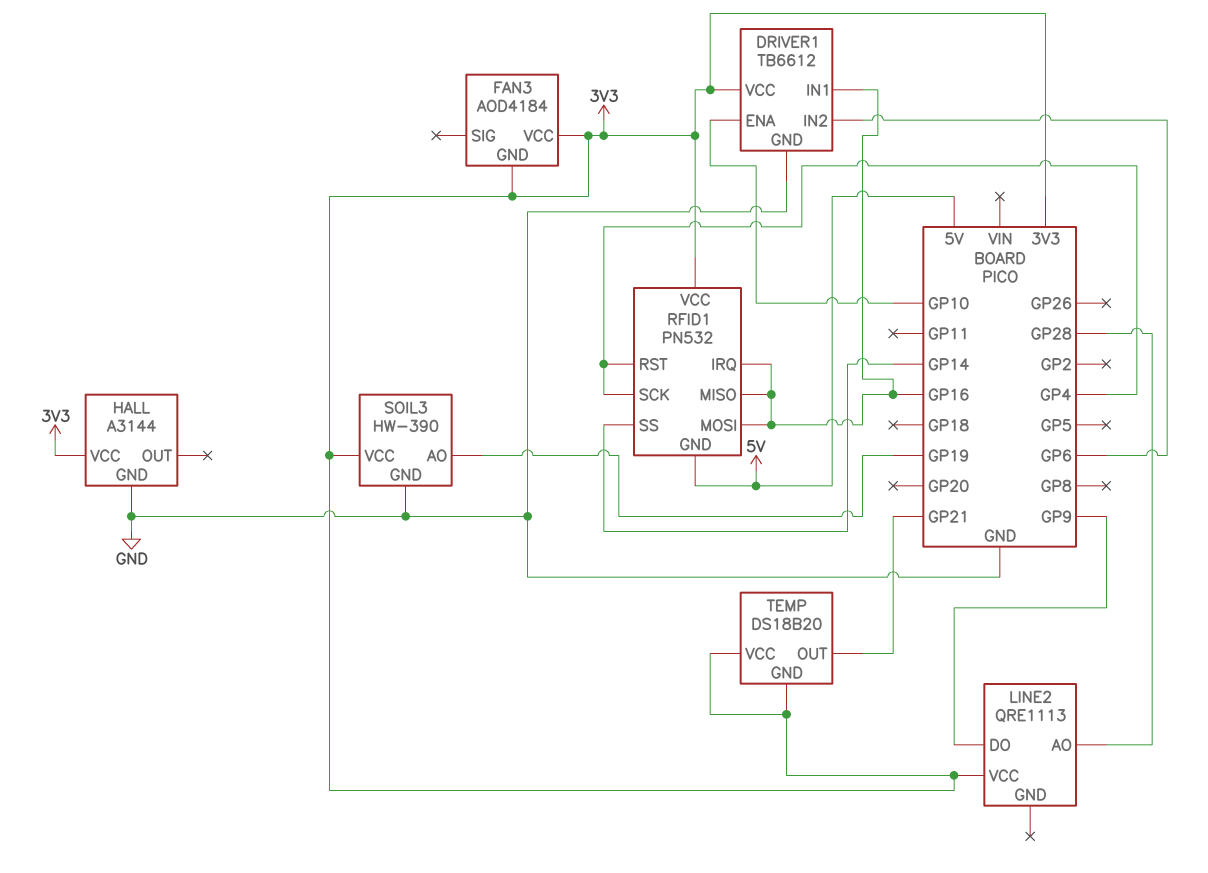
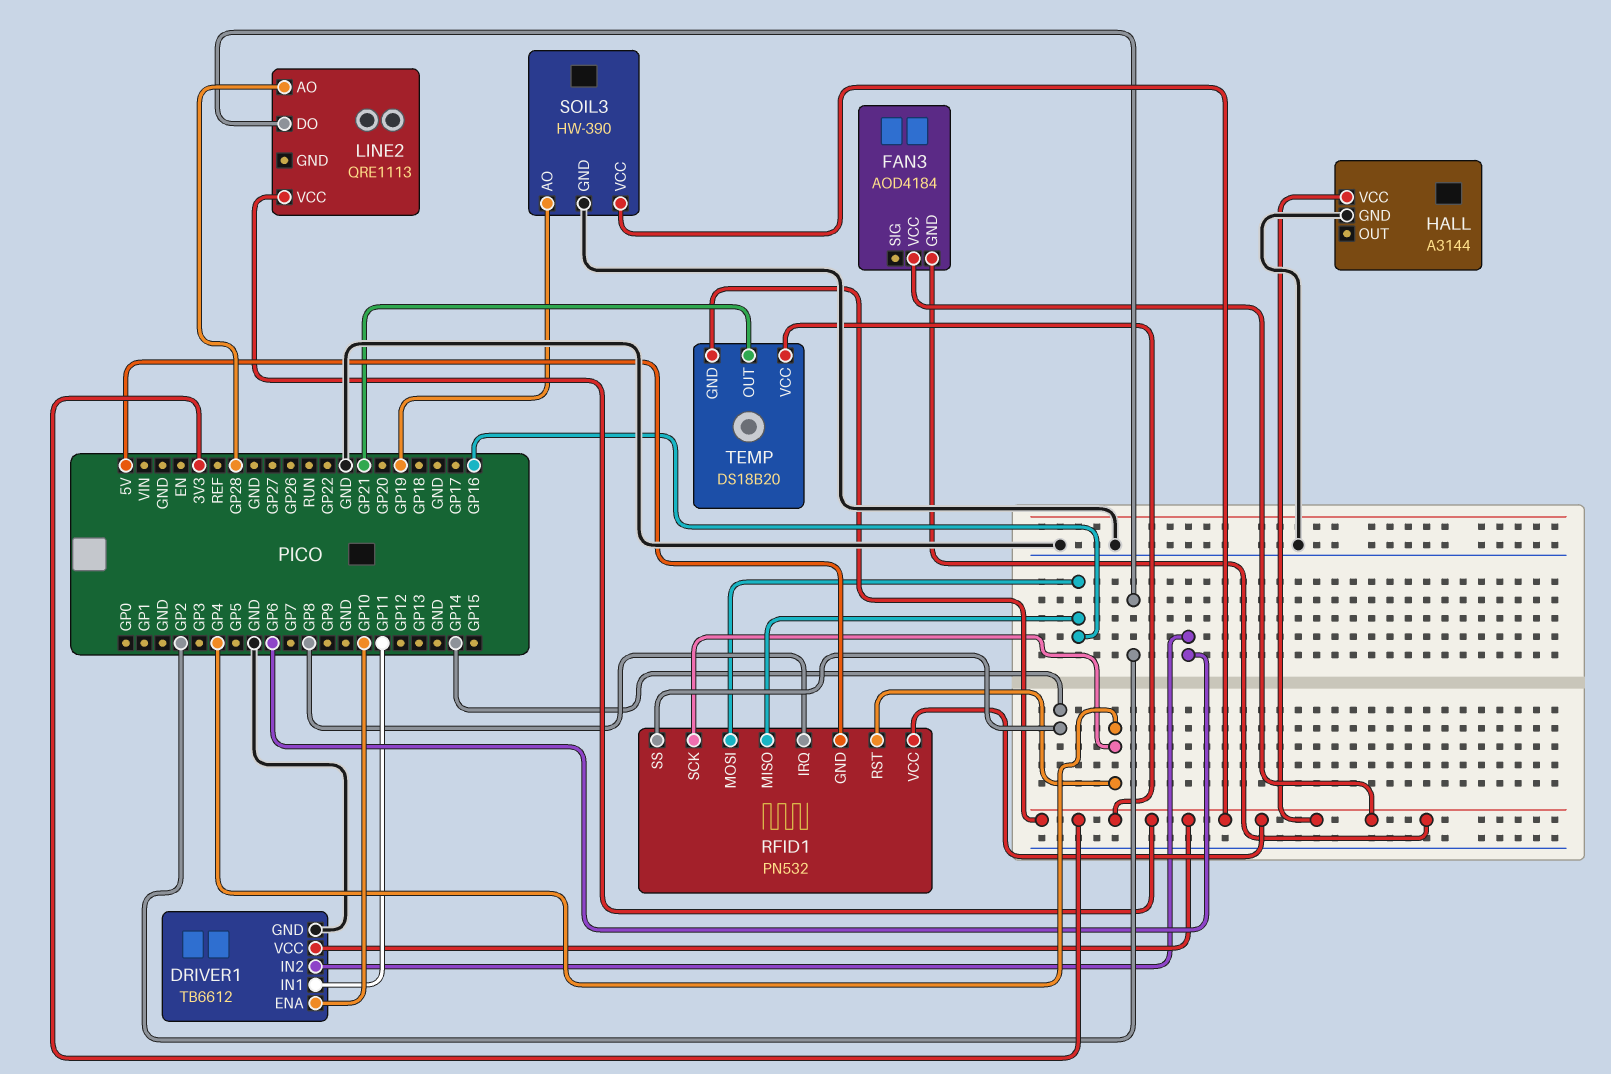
DRIVER1 pin IN1: GP16 -> GP11
LINE2 pin DO: GP9 -> GP2
RFID1 pin IRQ: GP16 -> GP8

